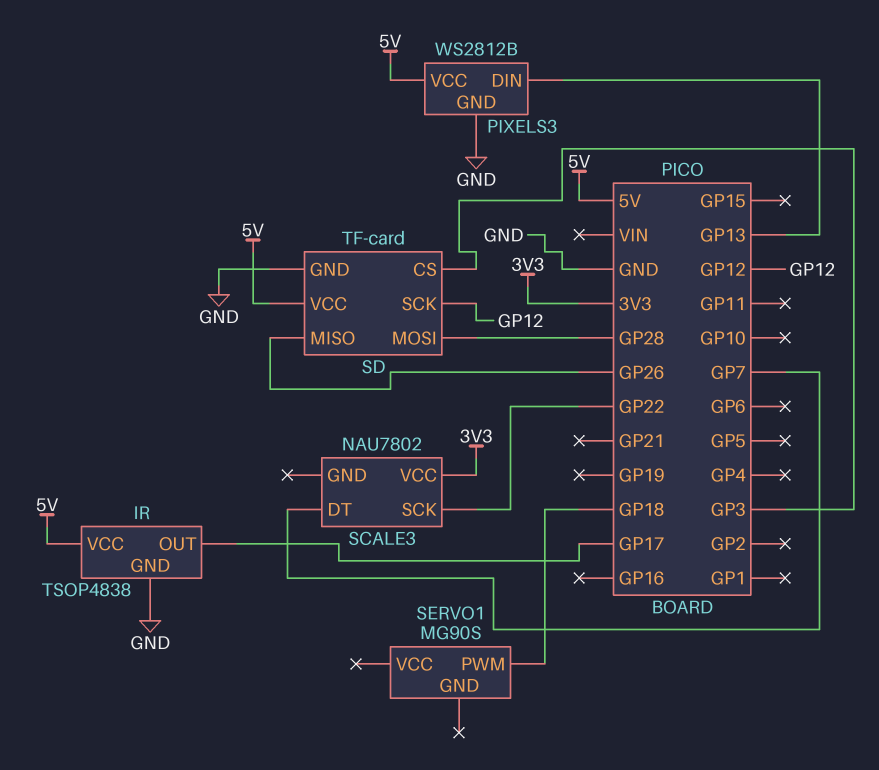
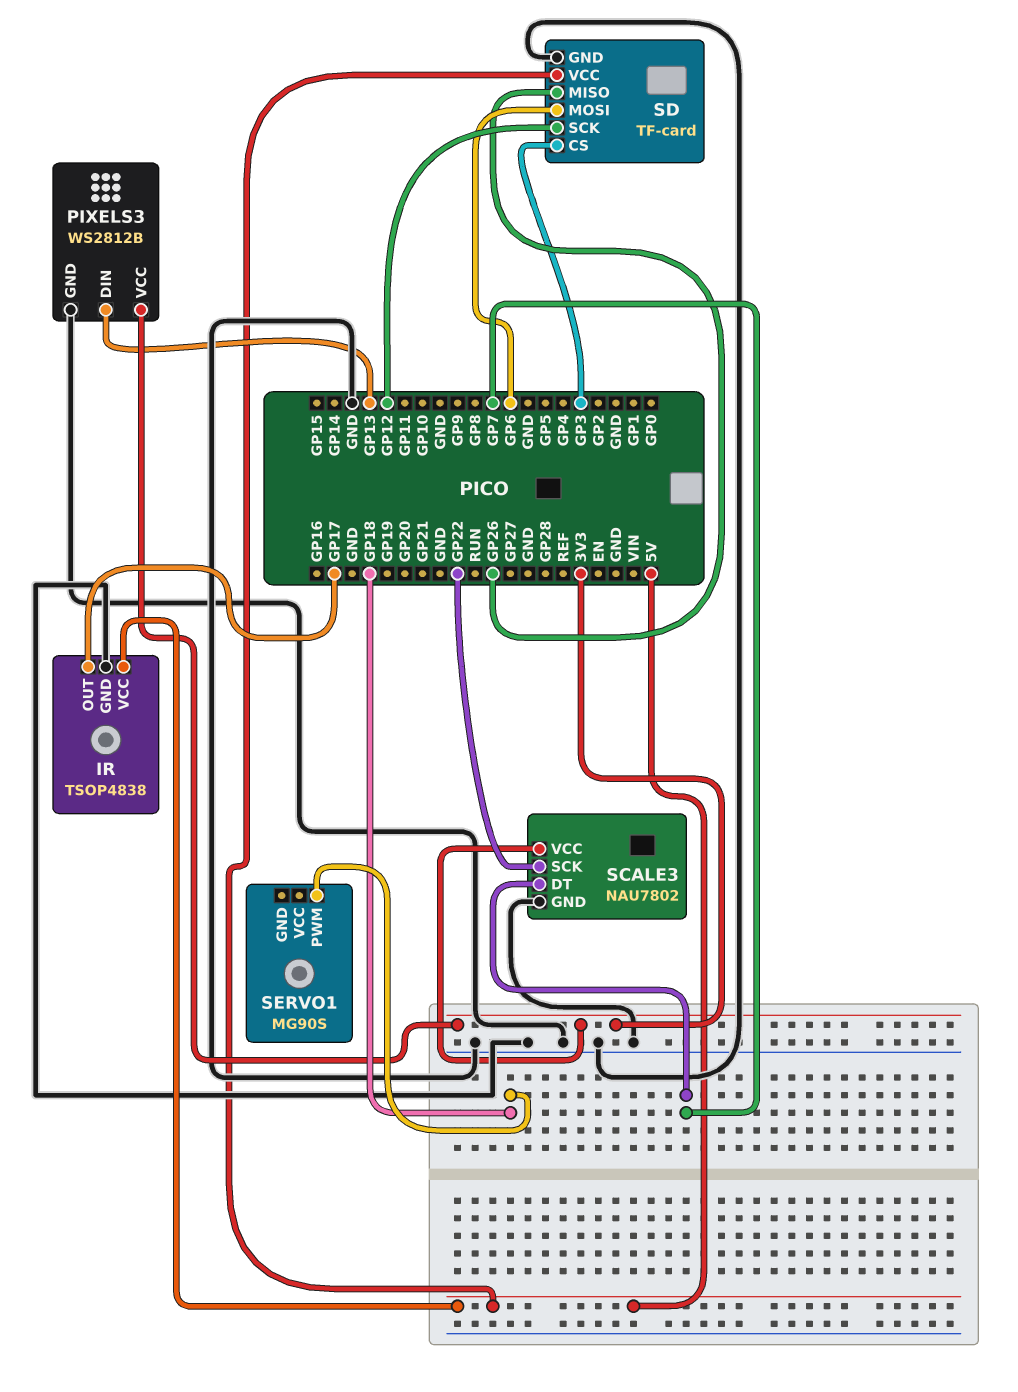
PIXELS3 pin VCC: 5V -> 3V3
SCALE3 pin GND: none -> GND
SD pin MOSI: GP28 -> GP6

